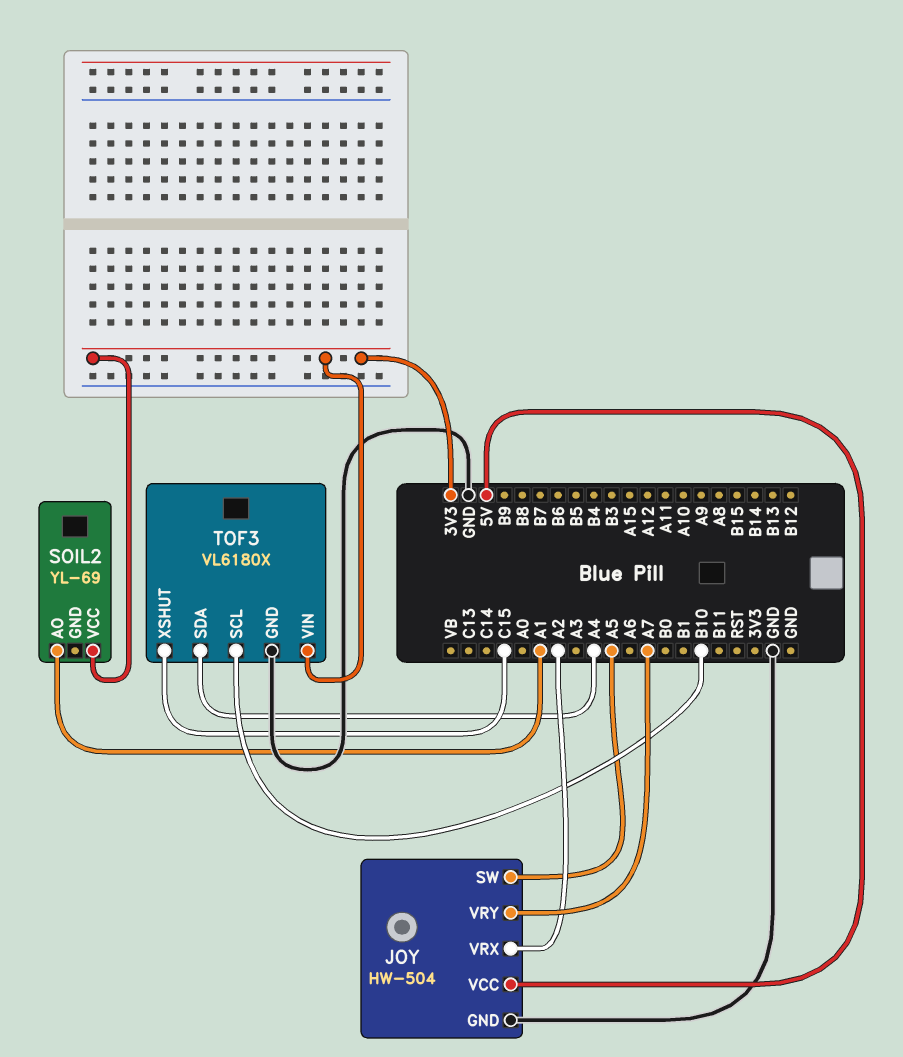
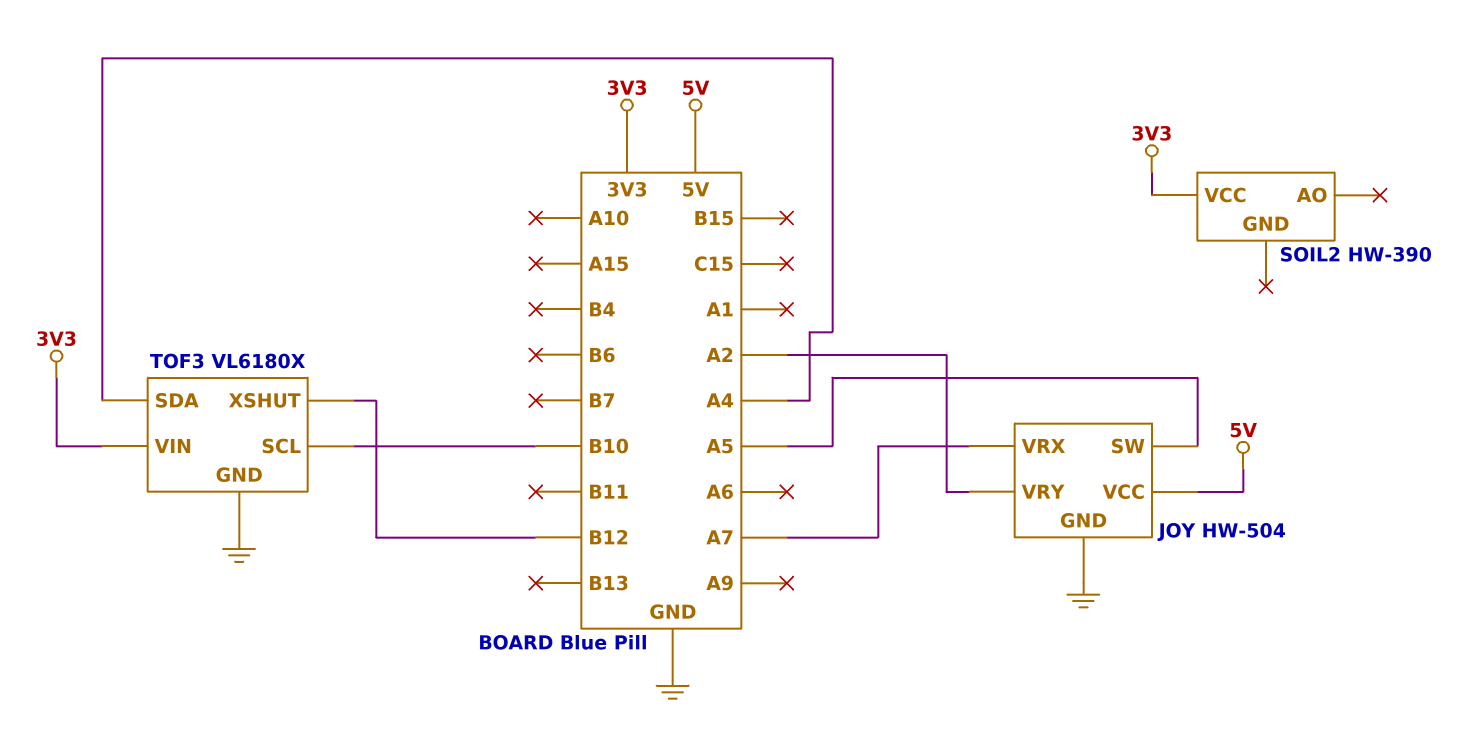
JOY pin VRX: A2 -> A7
JOY pin VRY: A7 -> A2
SOIL2: YL-69 -> HW-390
SOIL2 pin AO: A1 -> none
TOF3 pin XSHUT: C15 -> B12

